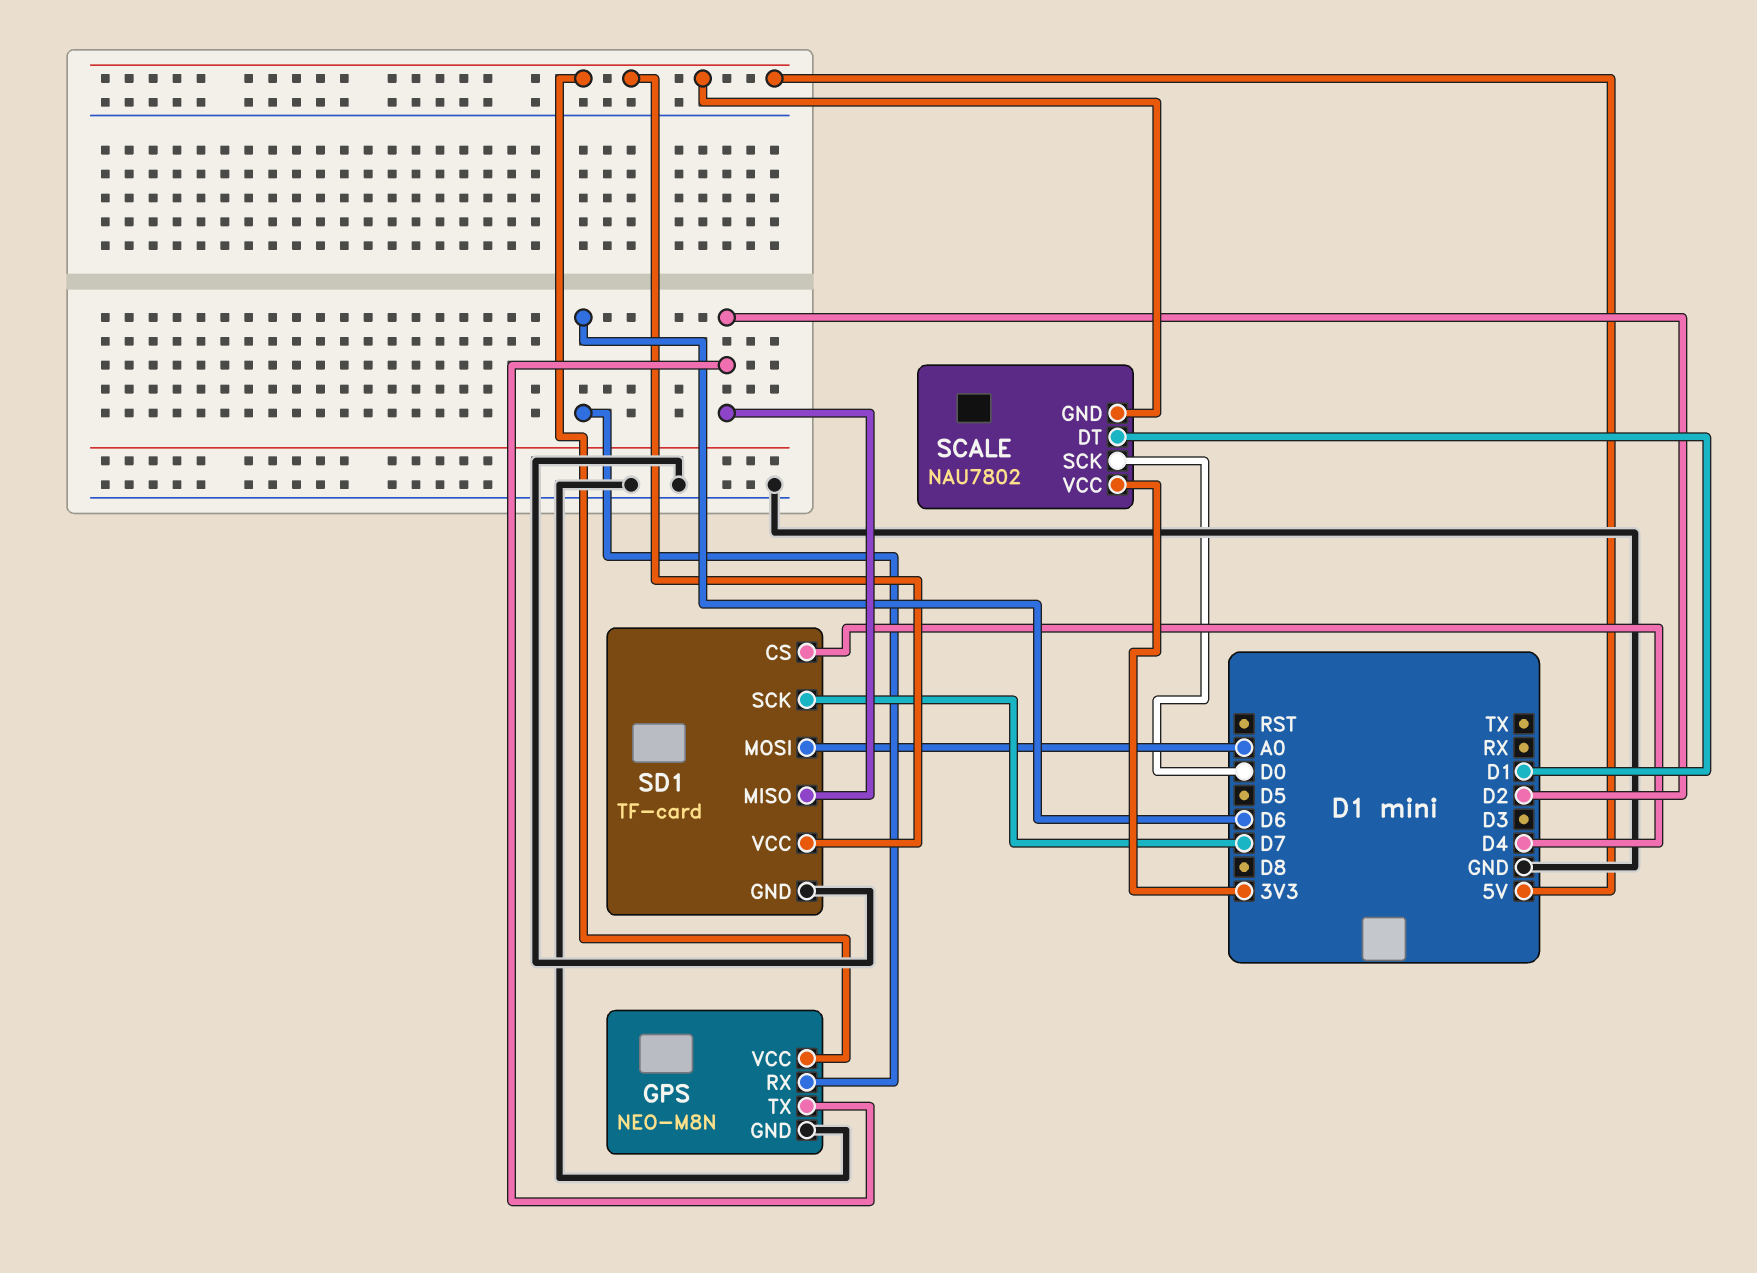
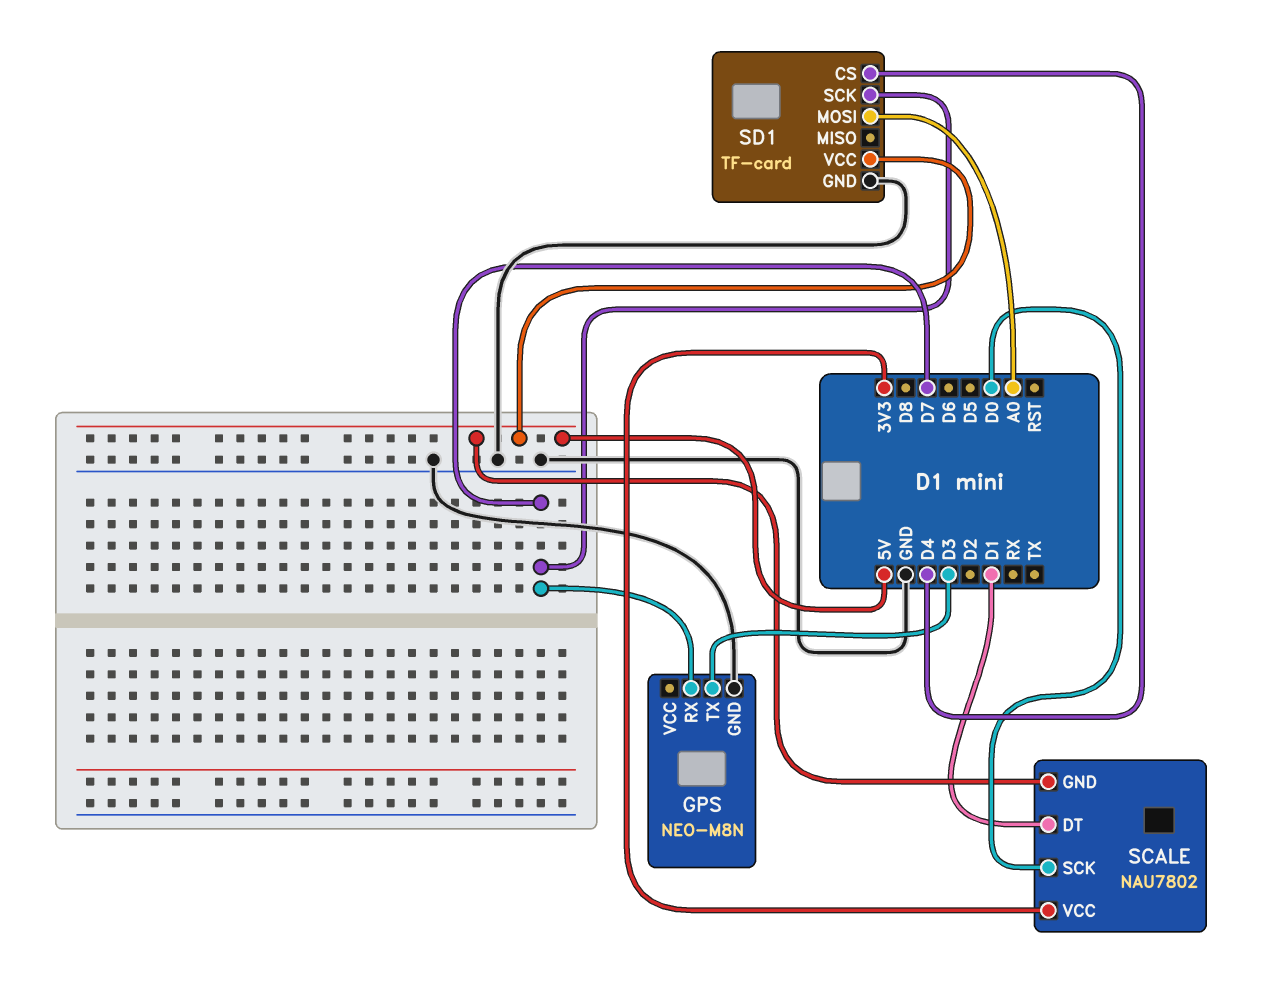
GPS pin RX: D6 -> D7
GPS pin TX: D2 -> D3
GPS pin VCC: 5V -> none
SD1 pin MISO: D2 -> none

